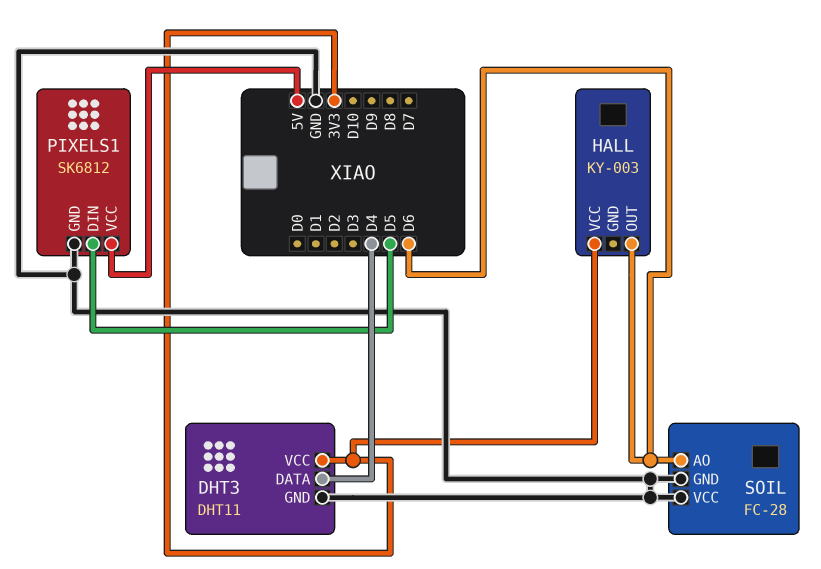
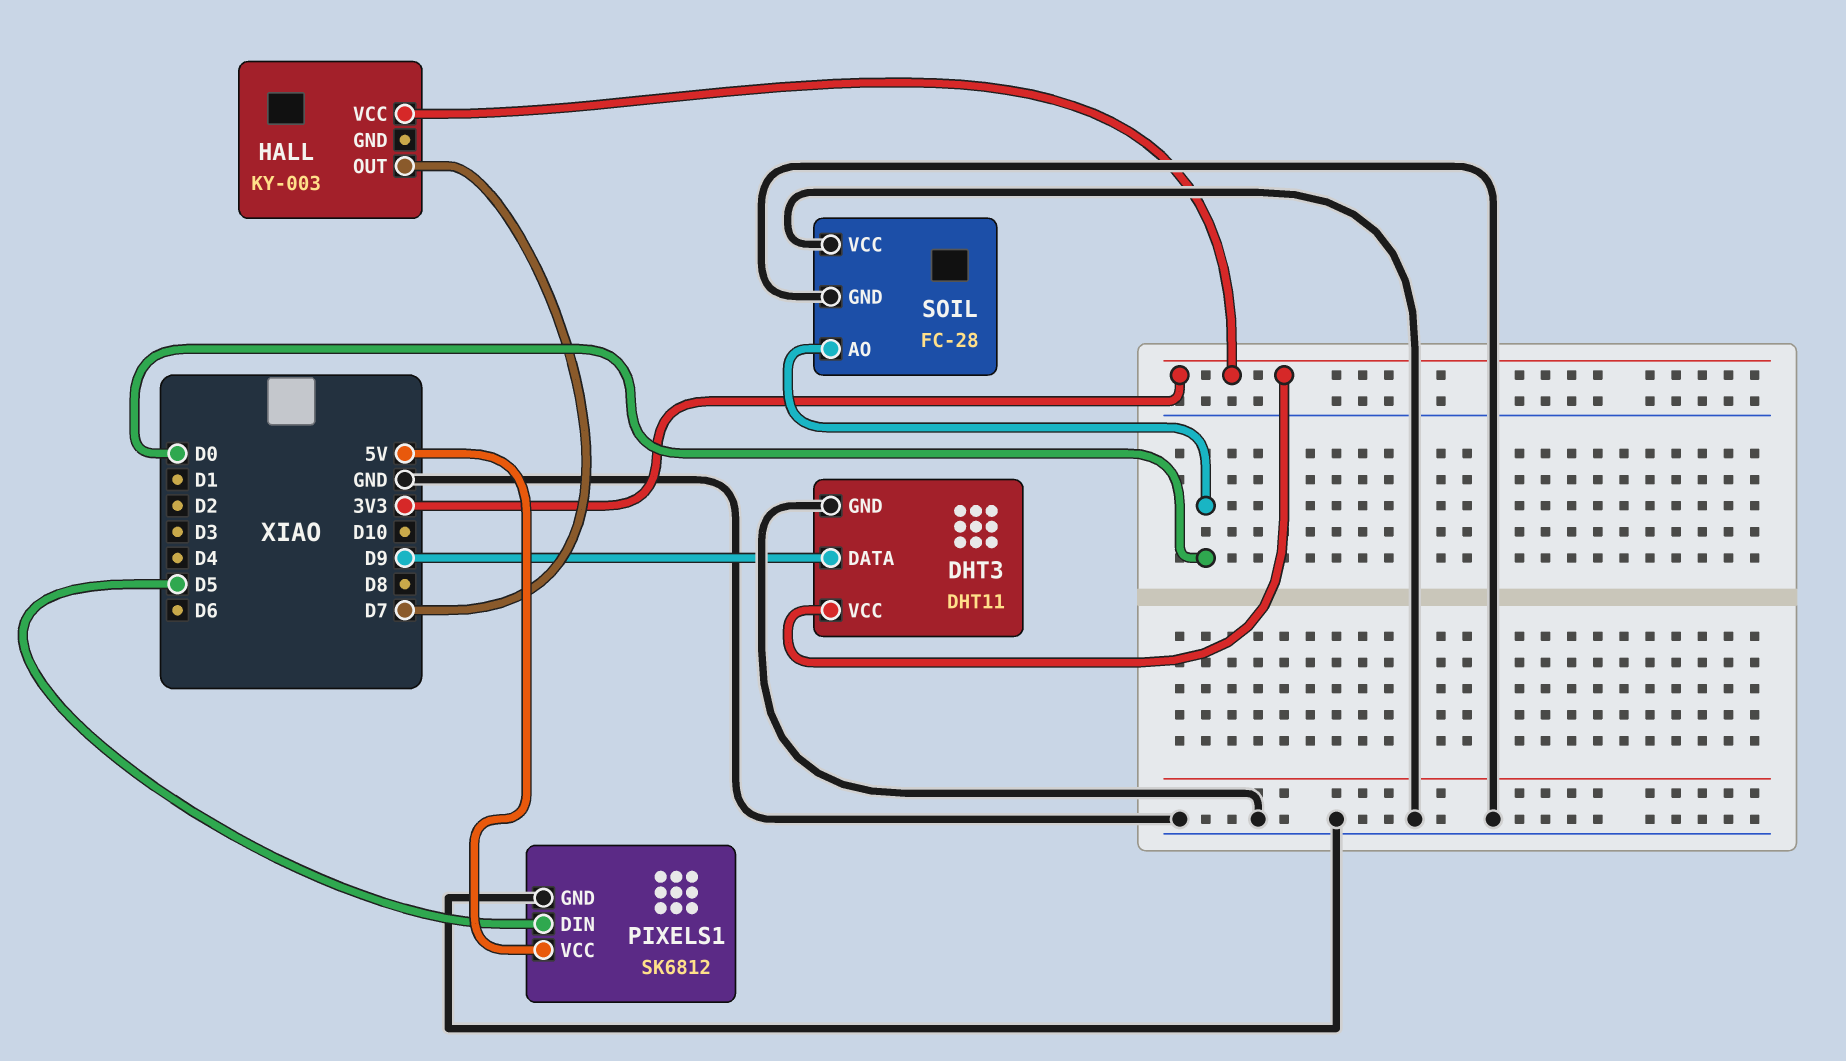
DHT3 pin DATA: D4 -> D9
HALL pin OUT: D6 -> D7
SOIL pin AO: D6 -> D0

